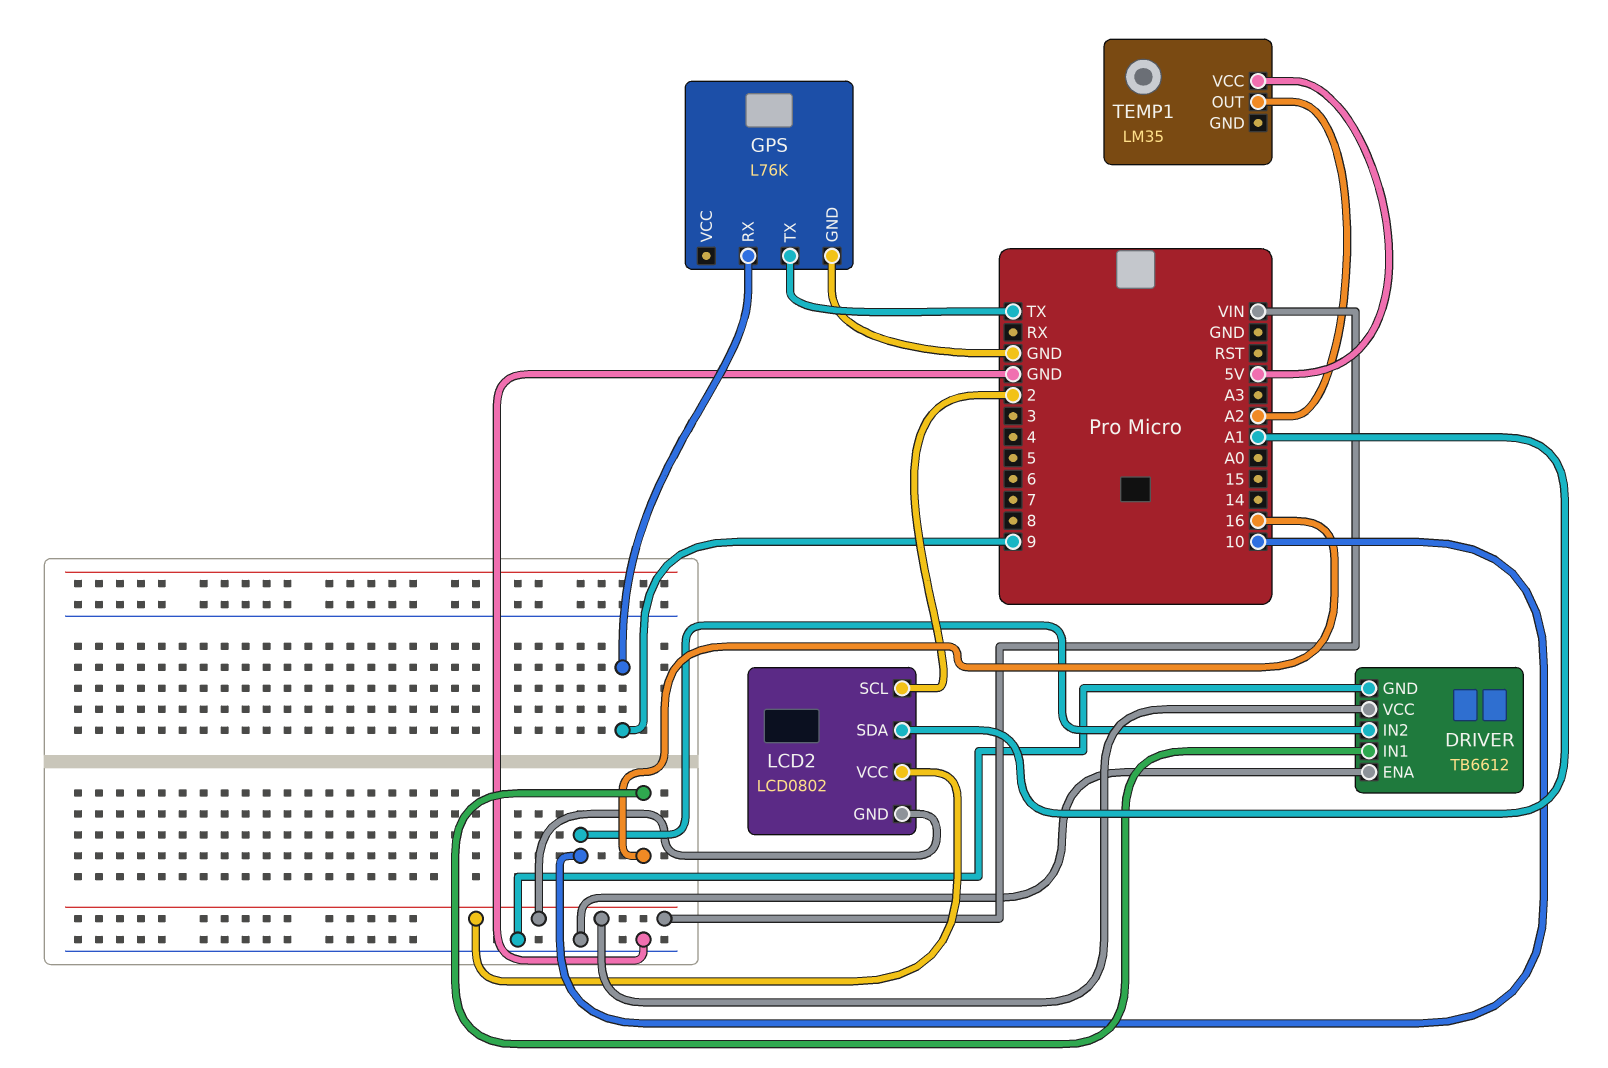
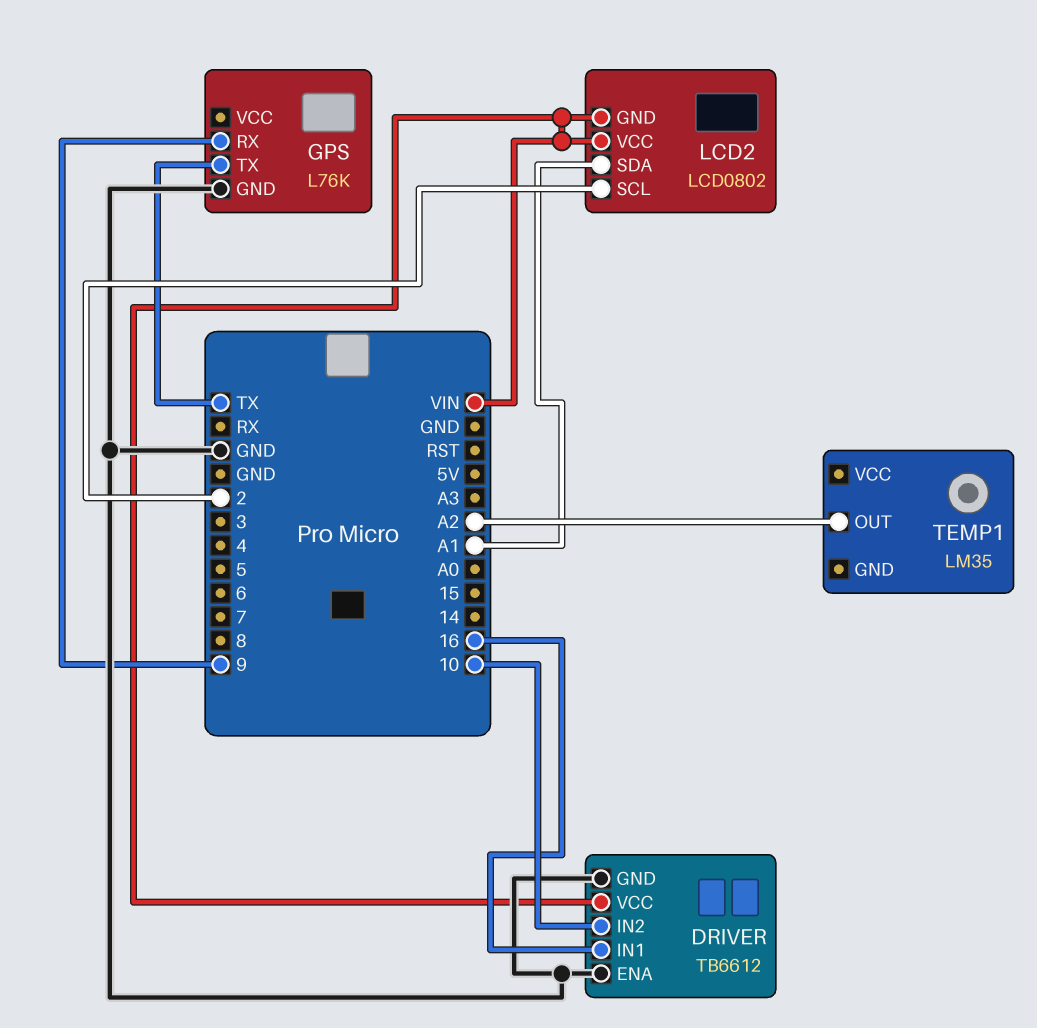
TEMP1 pin VCC: 5V -> none

